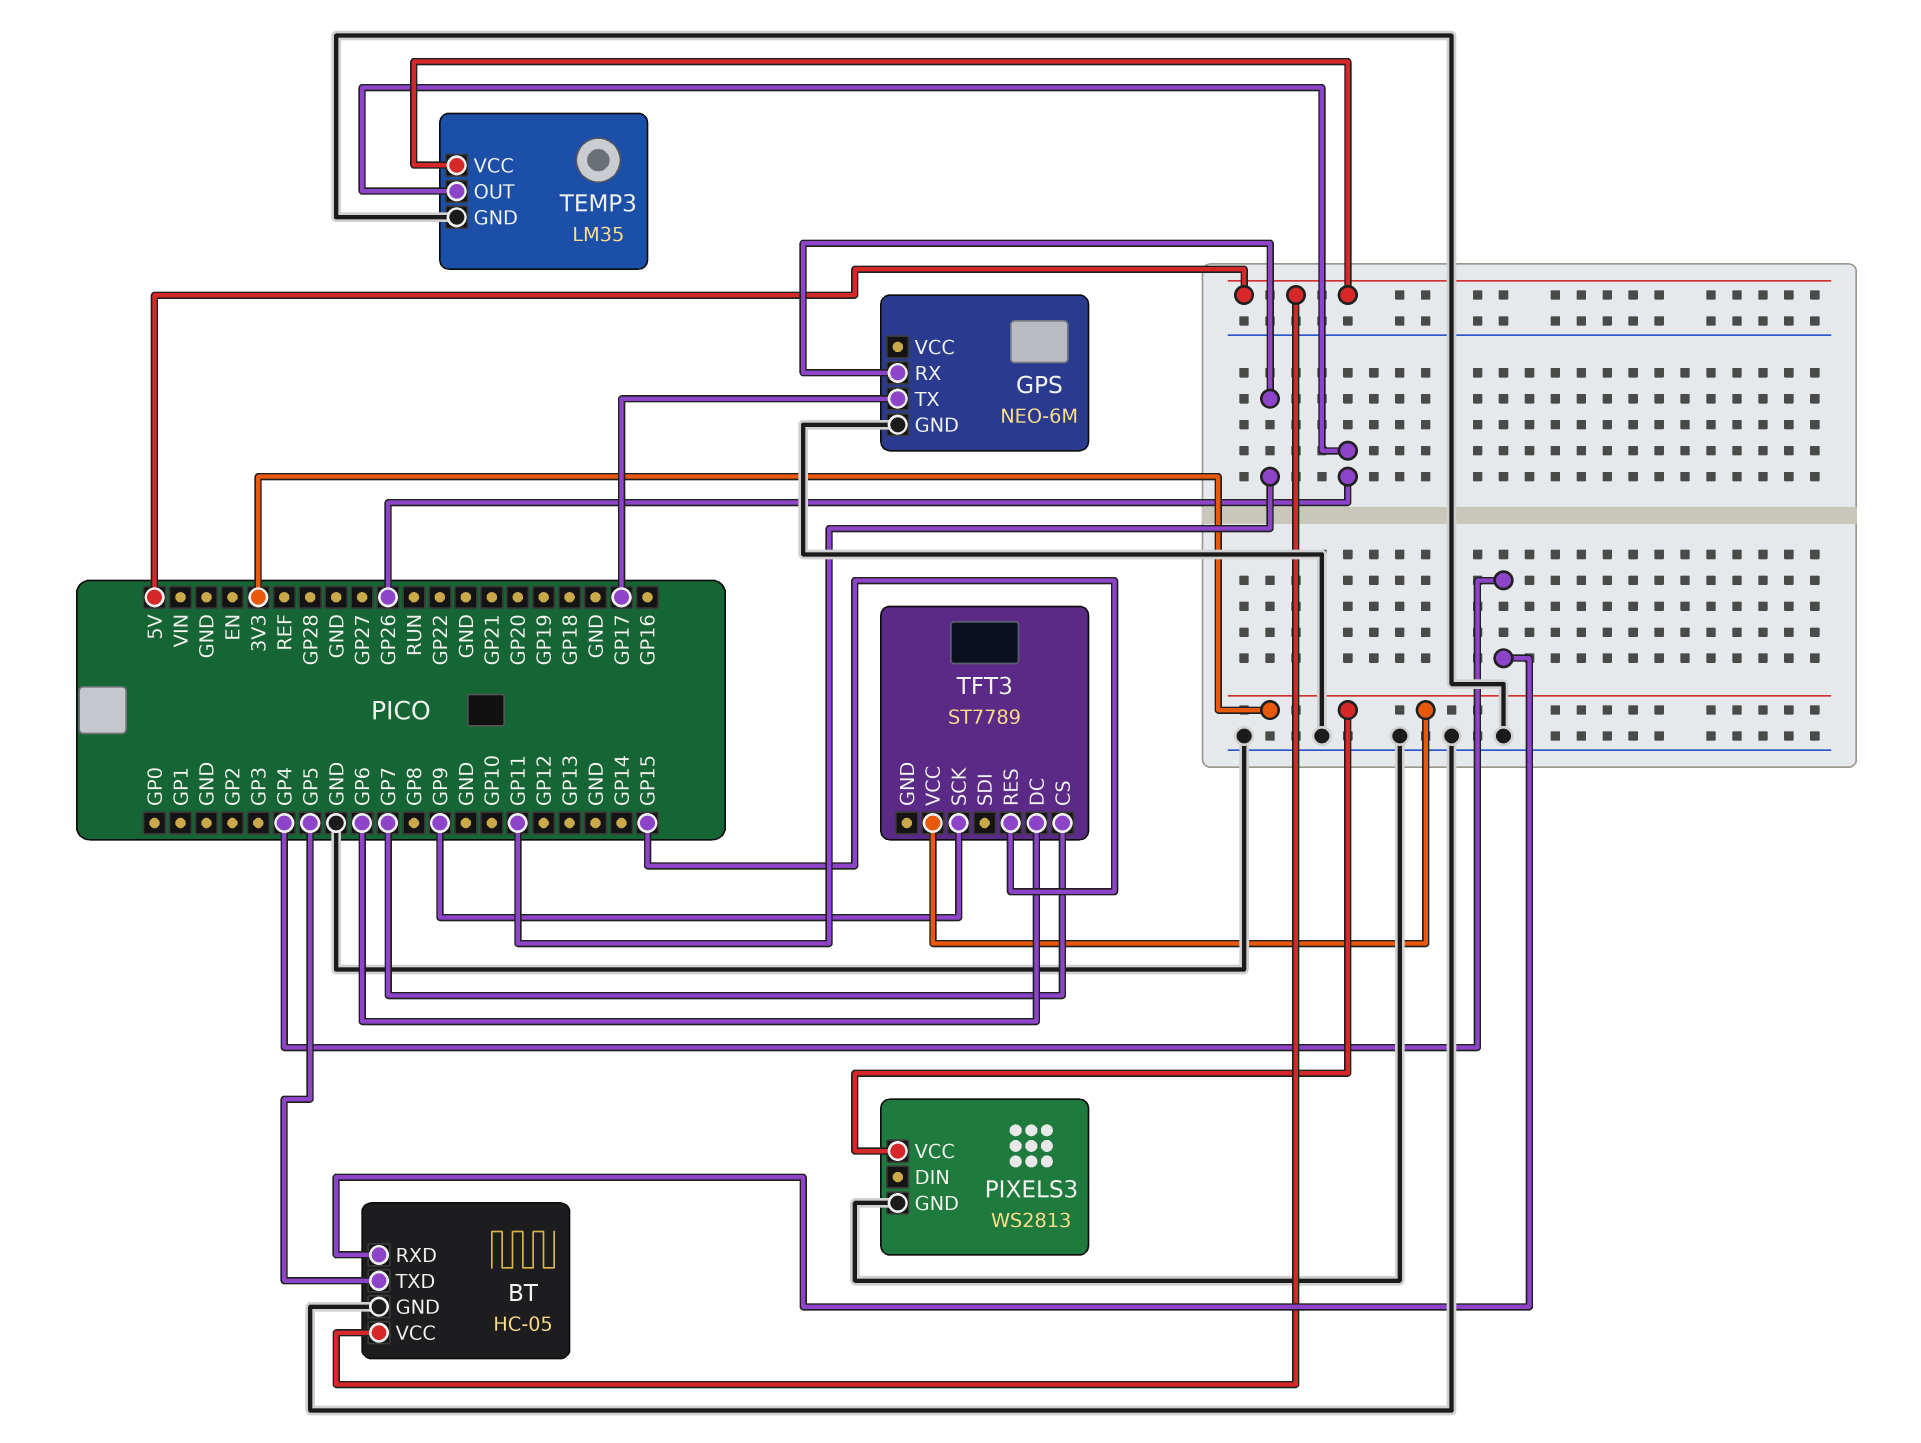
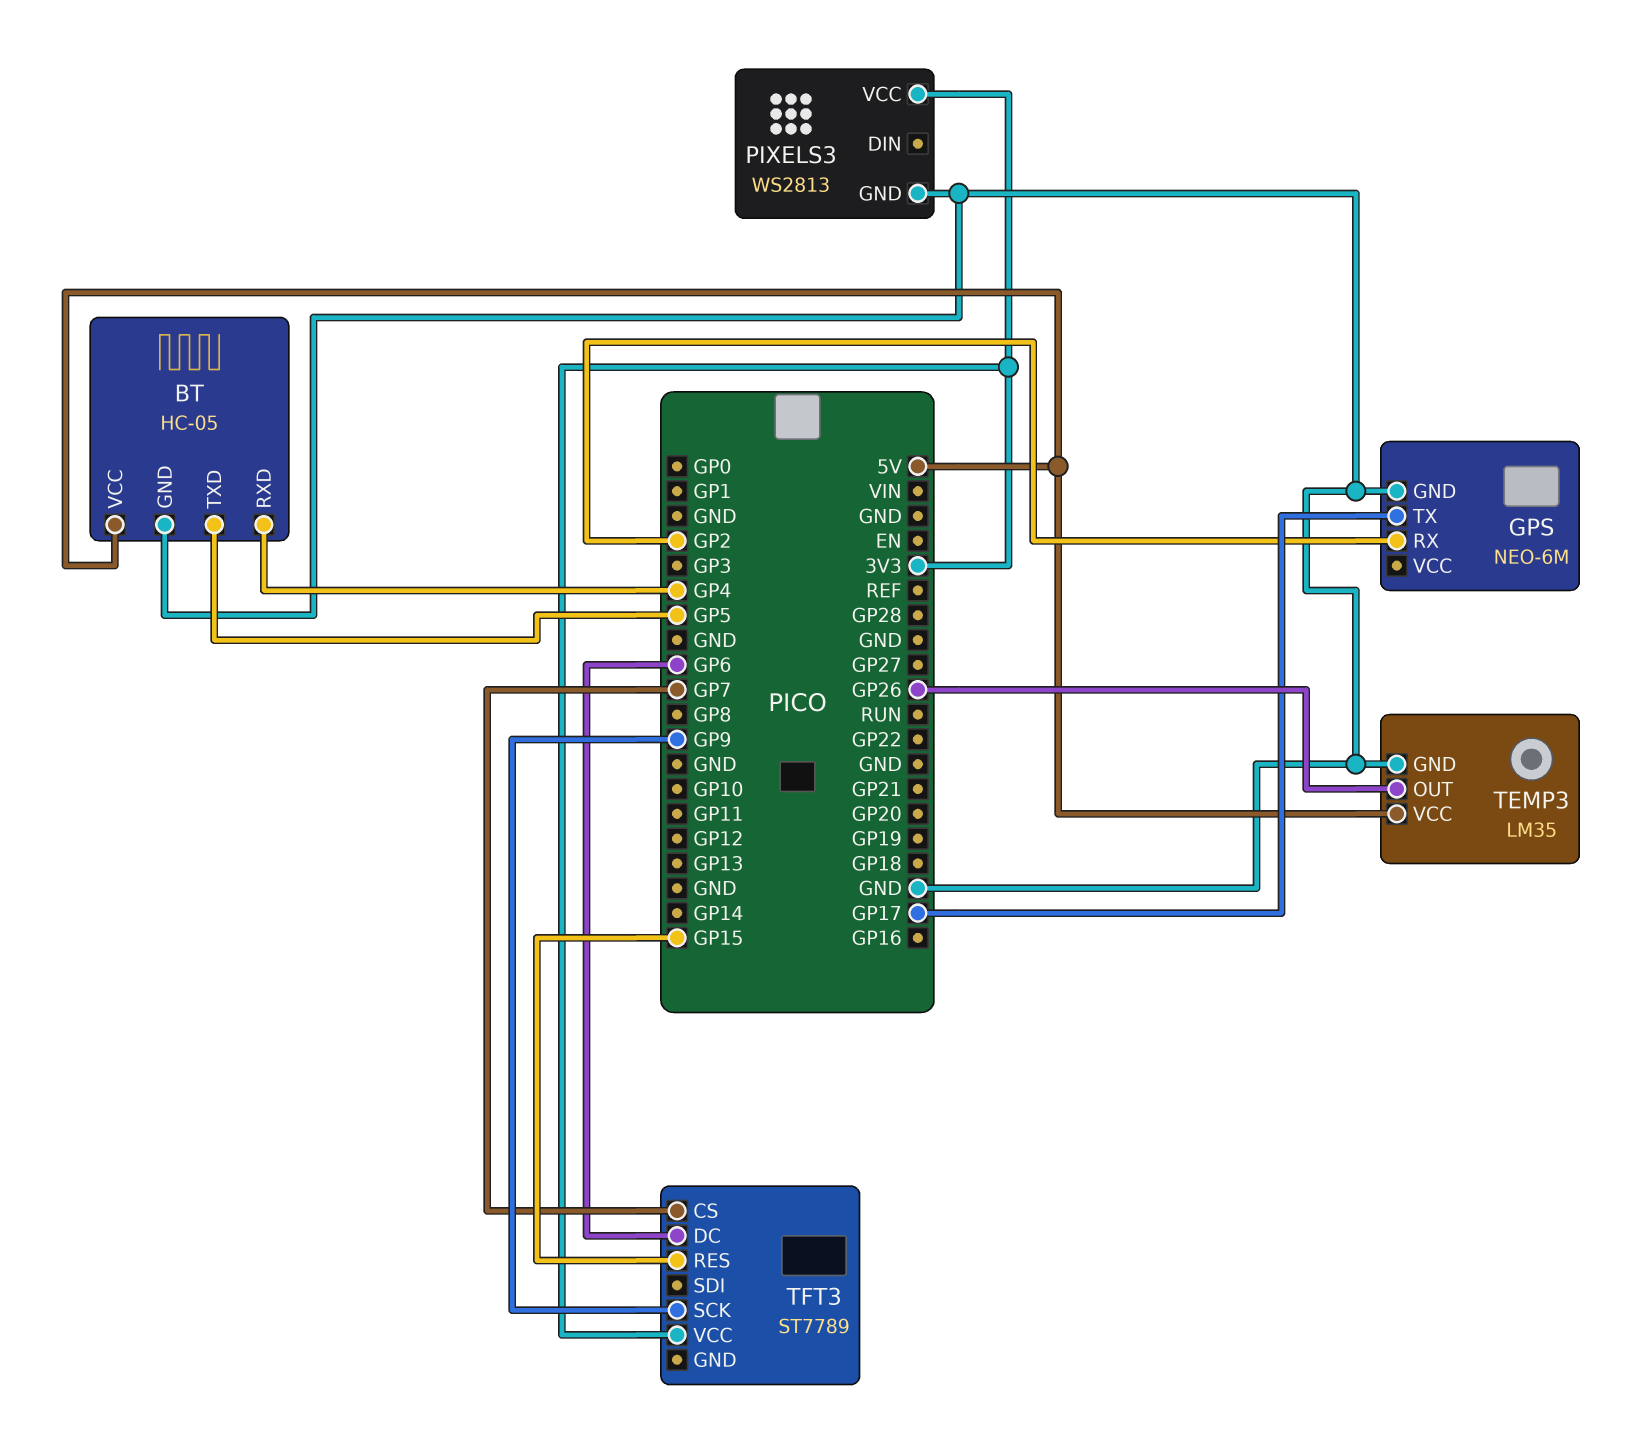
GPS pin RX: GP11 -> GP2

